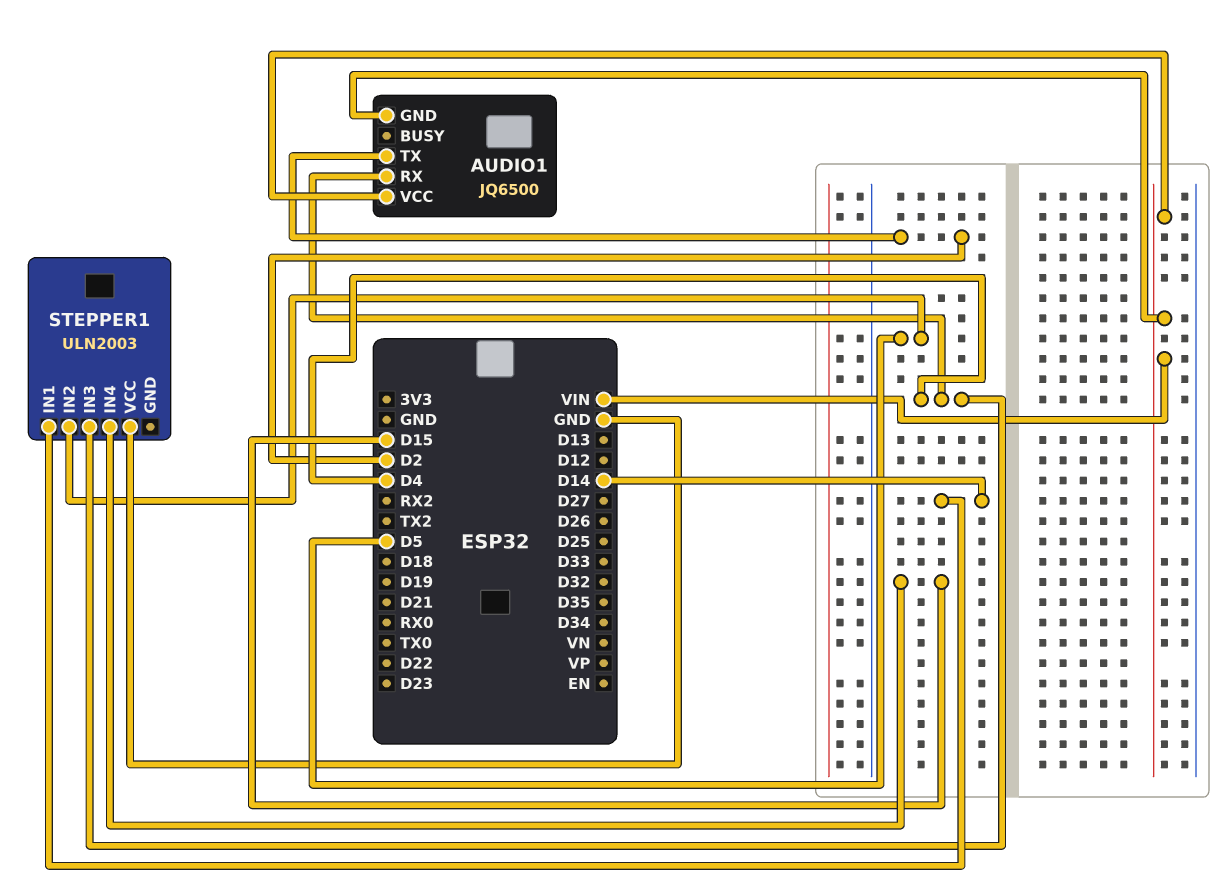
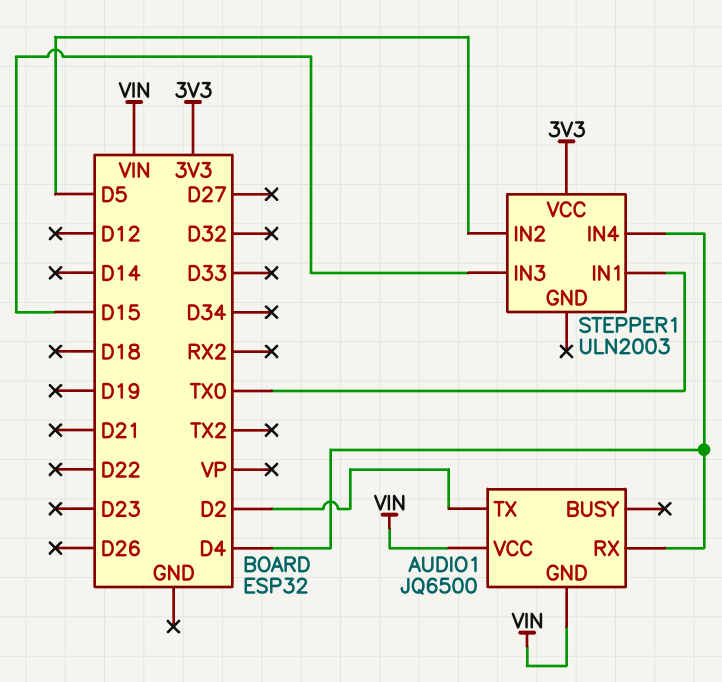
STEPPER1 pin IN1: D14 -> TX0
STEPPER1 pin IN3: D4 -> D15
STEPPER1 pin IN4: D15 -> D4
STEPPER1 pin VCC: GND -> 3V3

